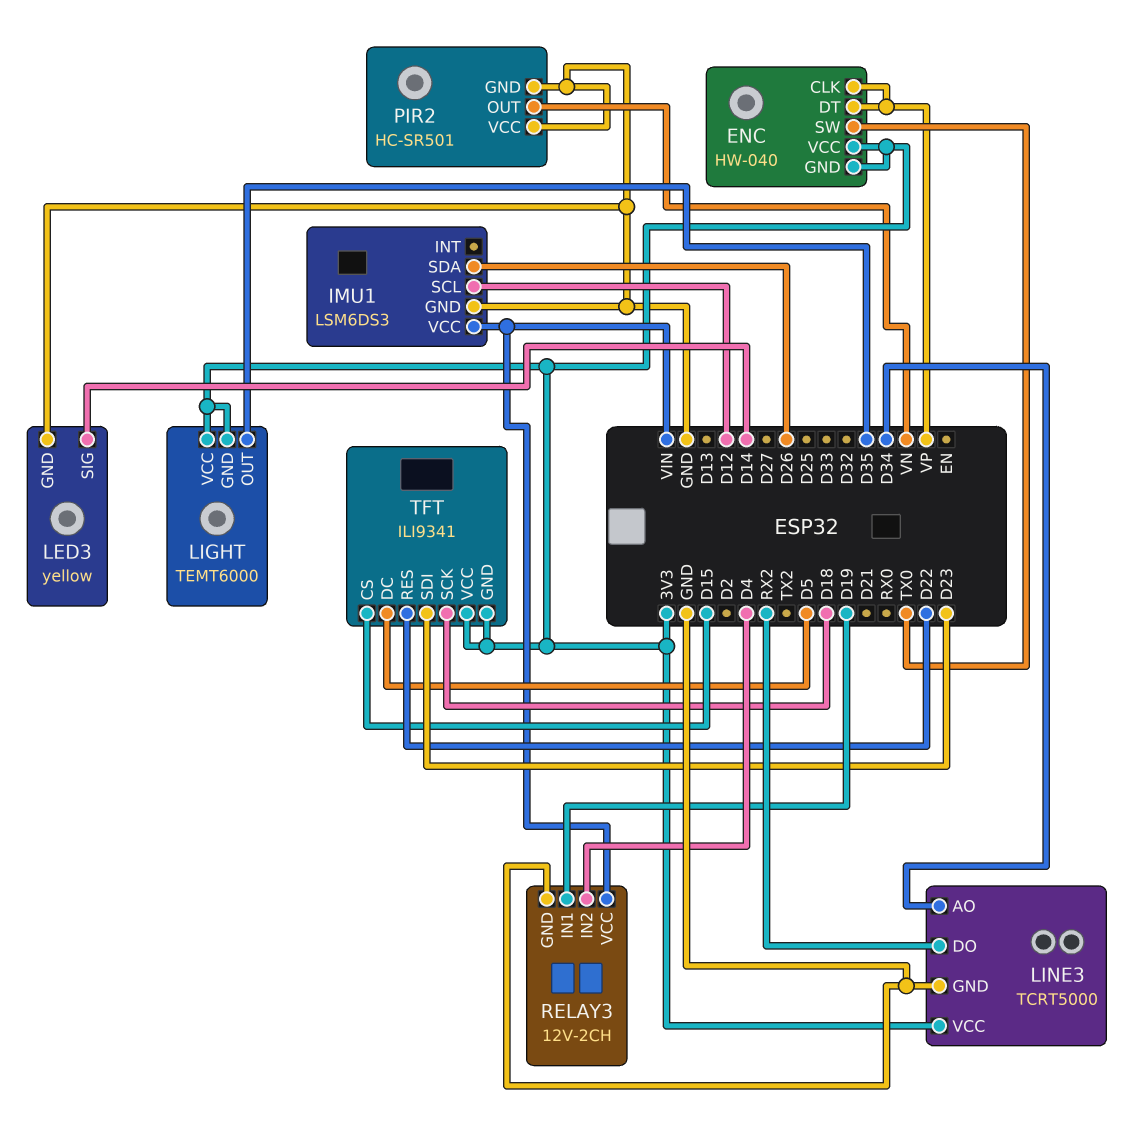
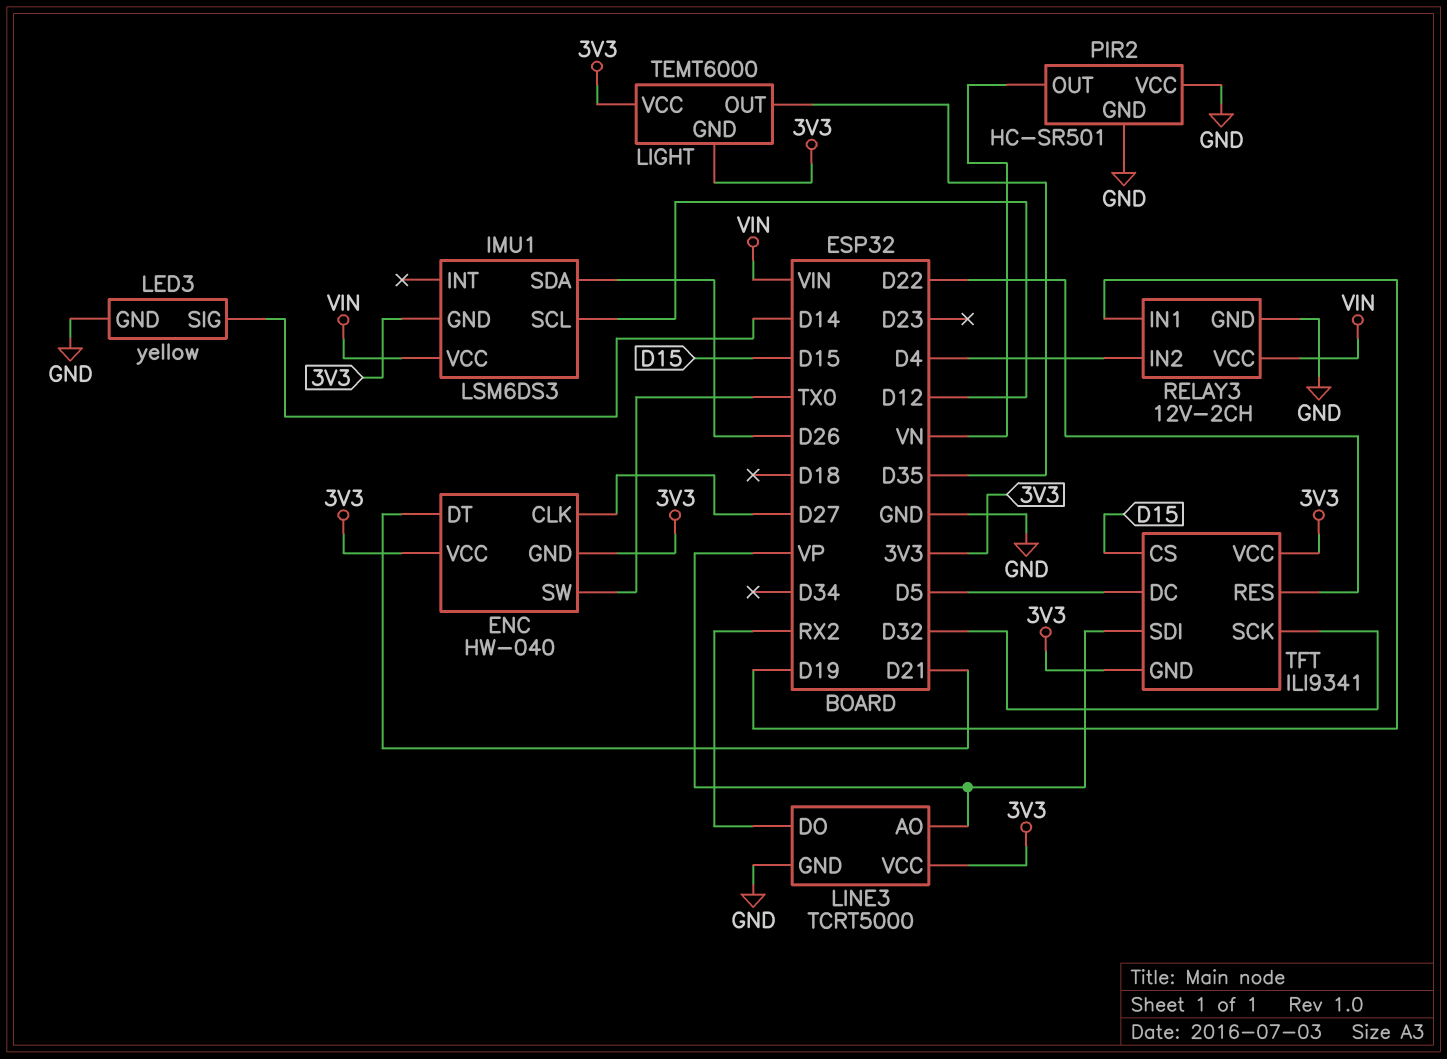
ENC pin CLK: VP -> D27
ENC pin DT: VP -> D21
IMU1 pin GND: GND -> 3V3
LINE3 pin AO: D34 -> VP
TFT pin SCK: D18 -> D32
TFT pin SDI: D23 -> VP

